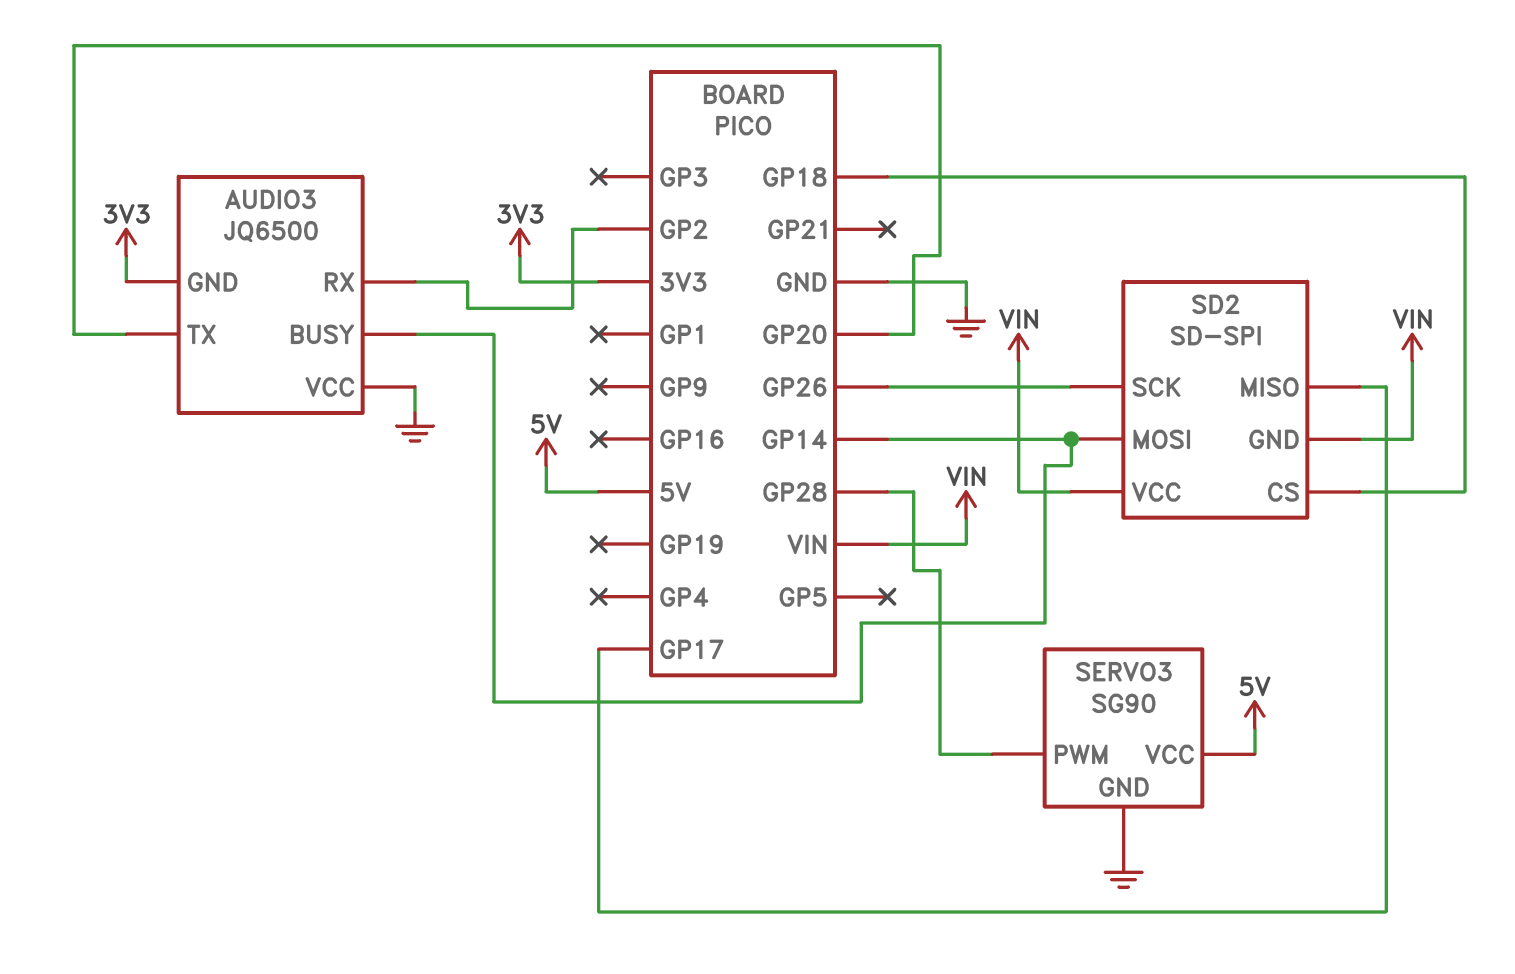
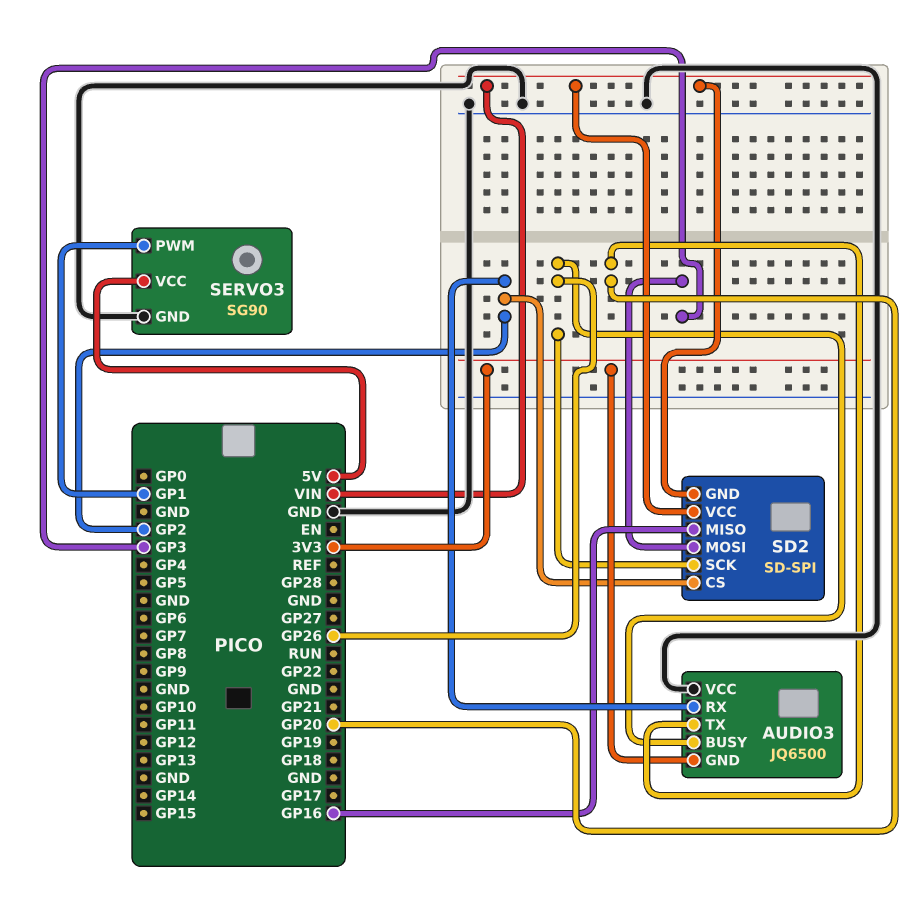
AUDIO3 pin BUSY: GP14 -> GP26
SD2 pin CS: GP18 -> GP2
SD2 pin MISO: GP17 -> GP16
SD2 pin MOSI: GP14 -> GP3
SERVO3 pin PWM: GP28 -> GP1

